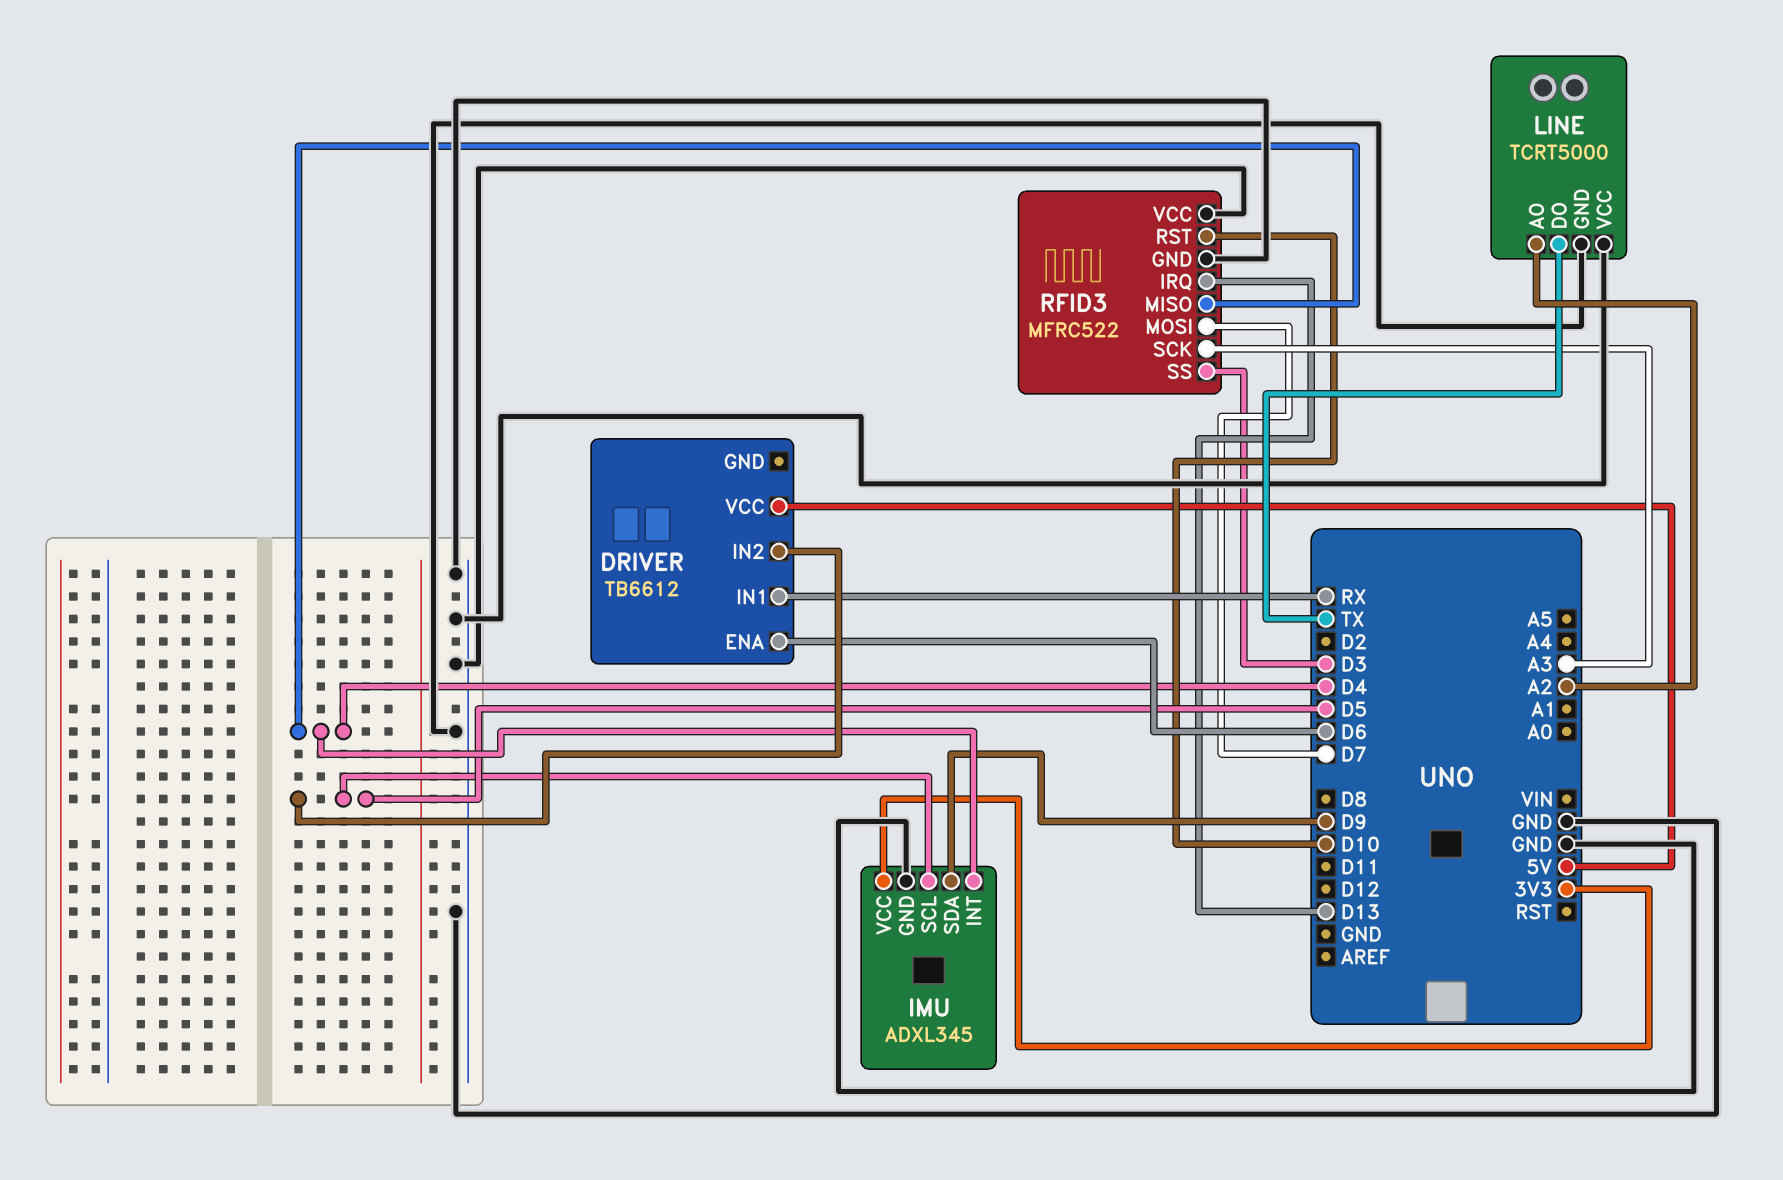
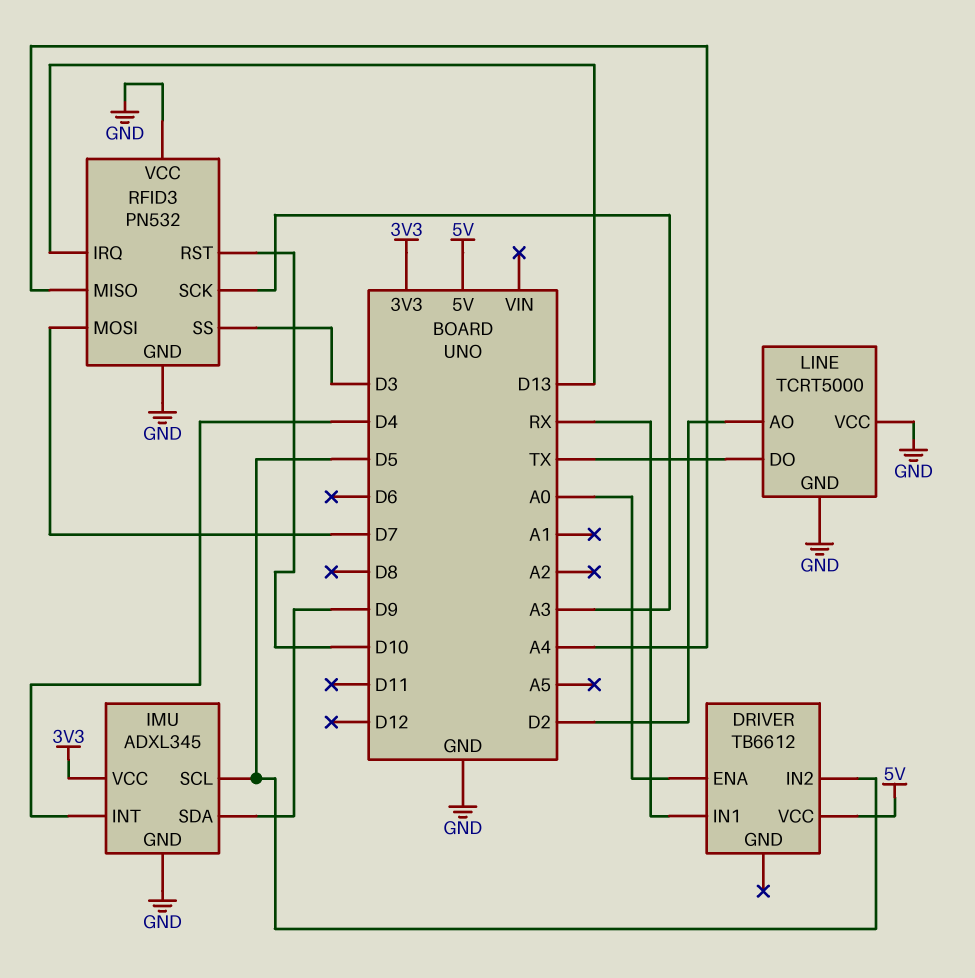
DRIVER pin ENA: D6 -> A0
LINE pin AO: A2 -> D2
RFID3: MFRC522 -> PN532
RFID3 pin MISO: D4 -> A4

